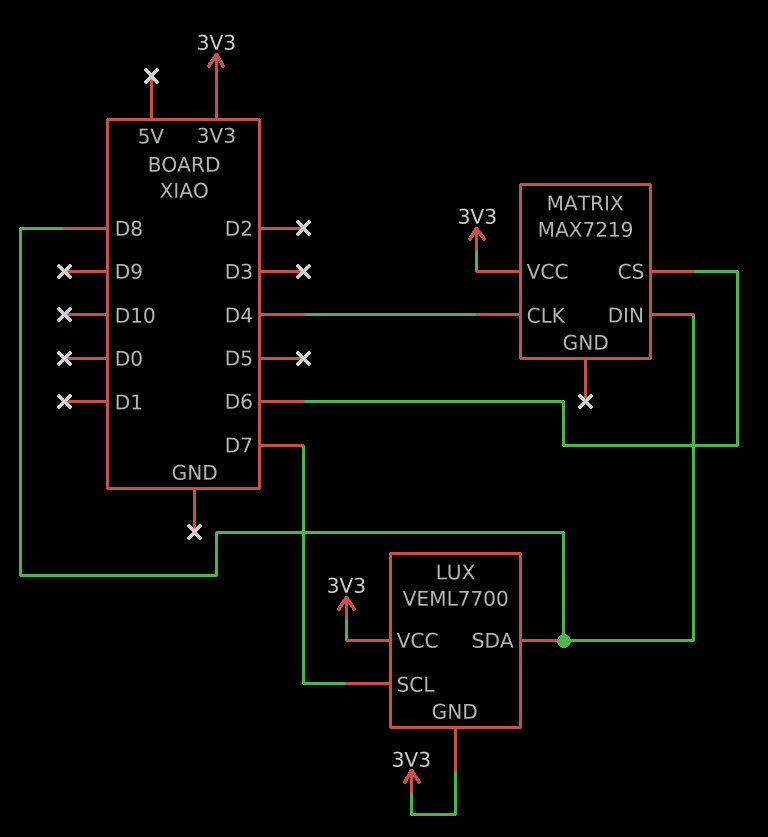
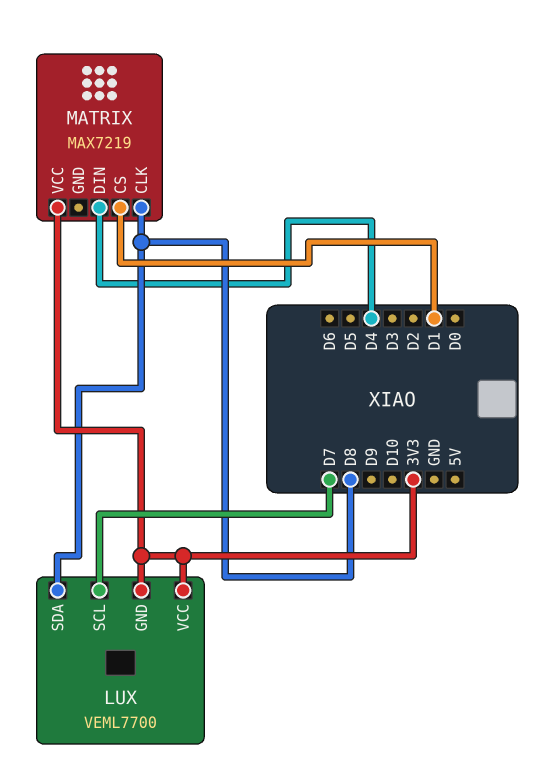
MATRIX pin CLK: D4 -> D8
MATRIX pin CS: D6 -> D1
MATRIX pin DIN: D8 -> D4

